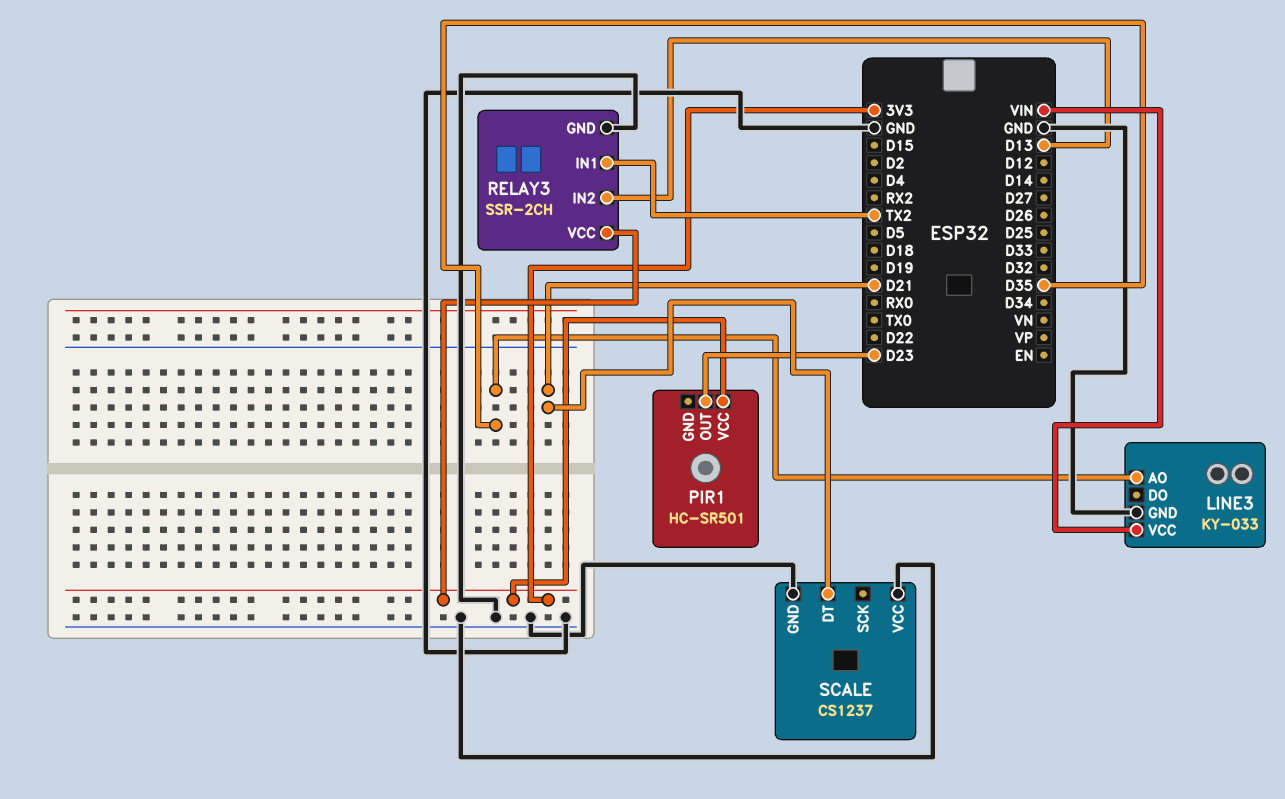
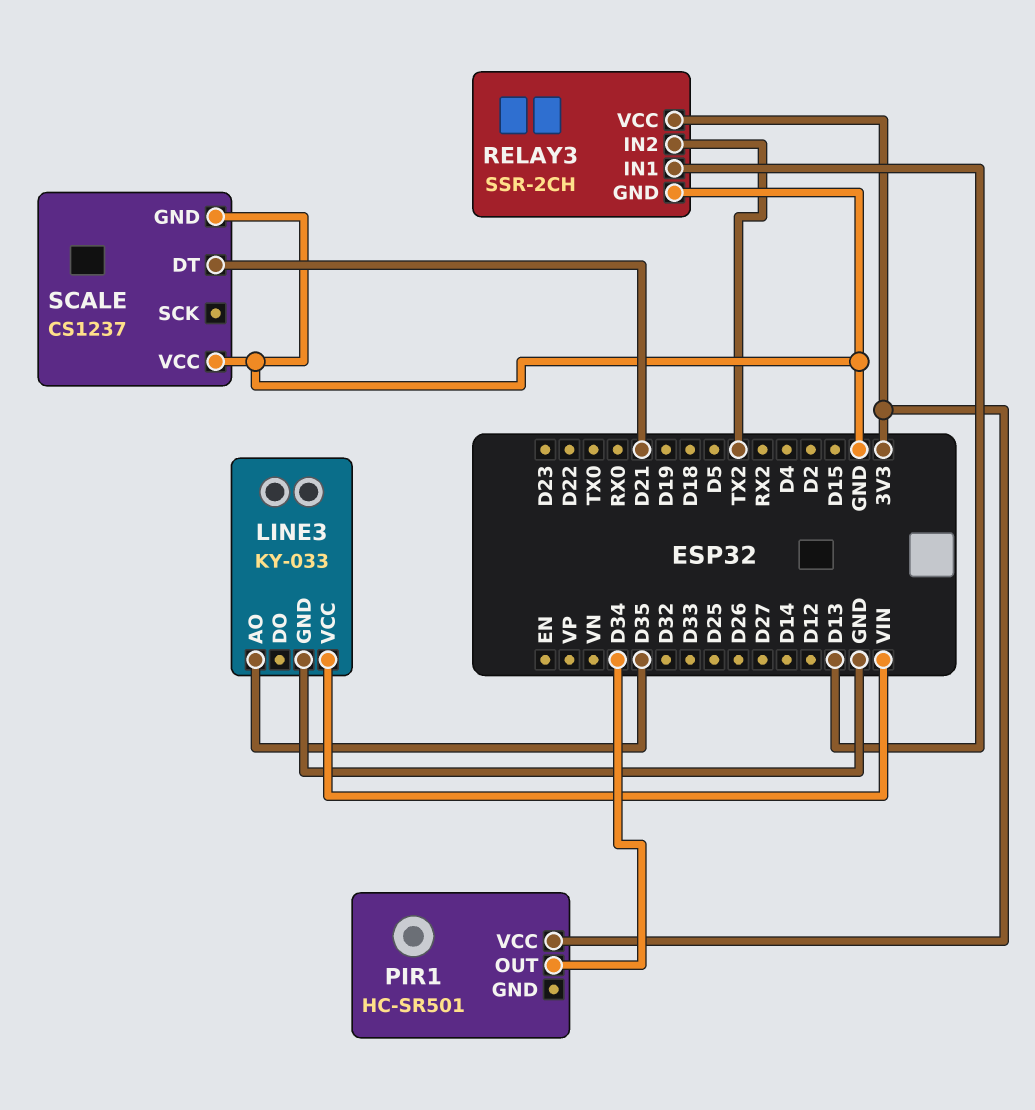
PIR1 pin OUT: D23 -> D34
RELAY3 pin IN1: TX2 -> D13
RELAY3 pin IN2: D13 -> TX2

